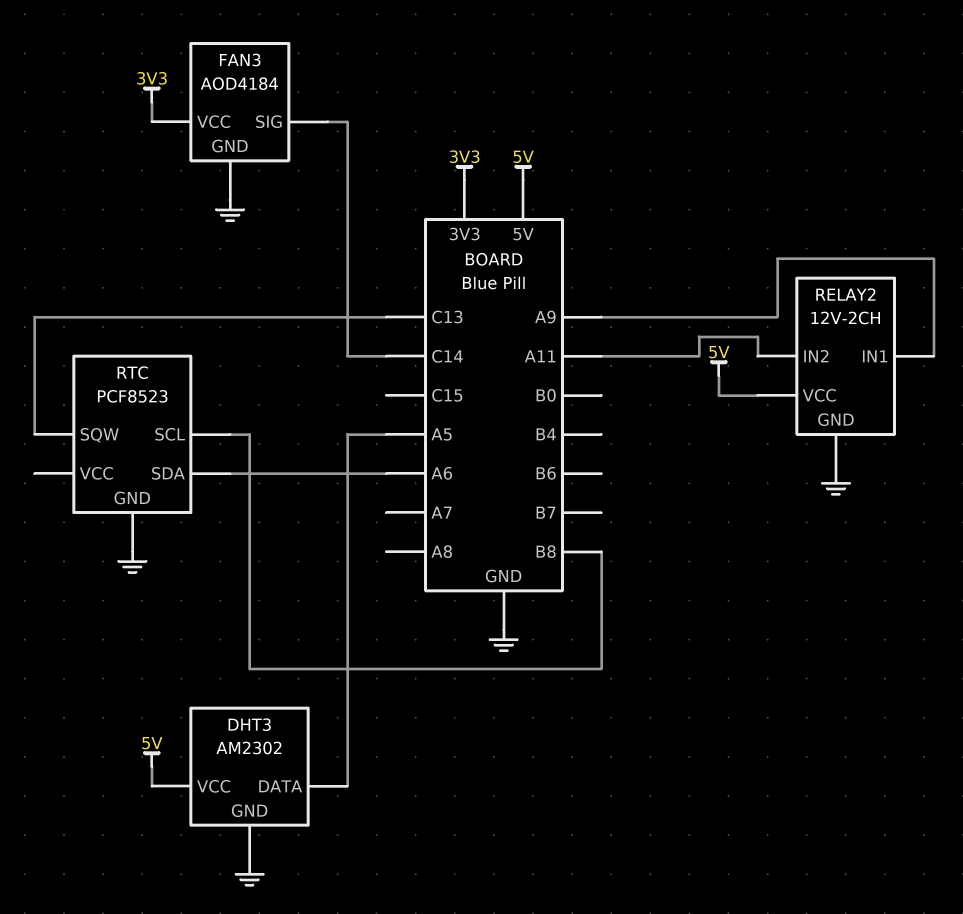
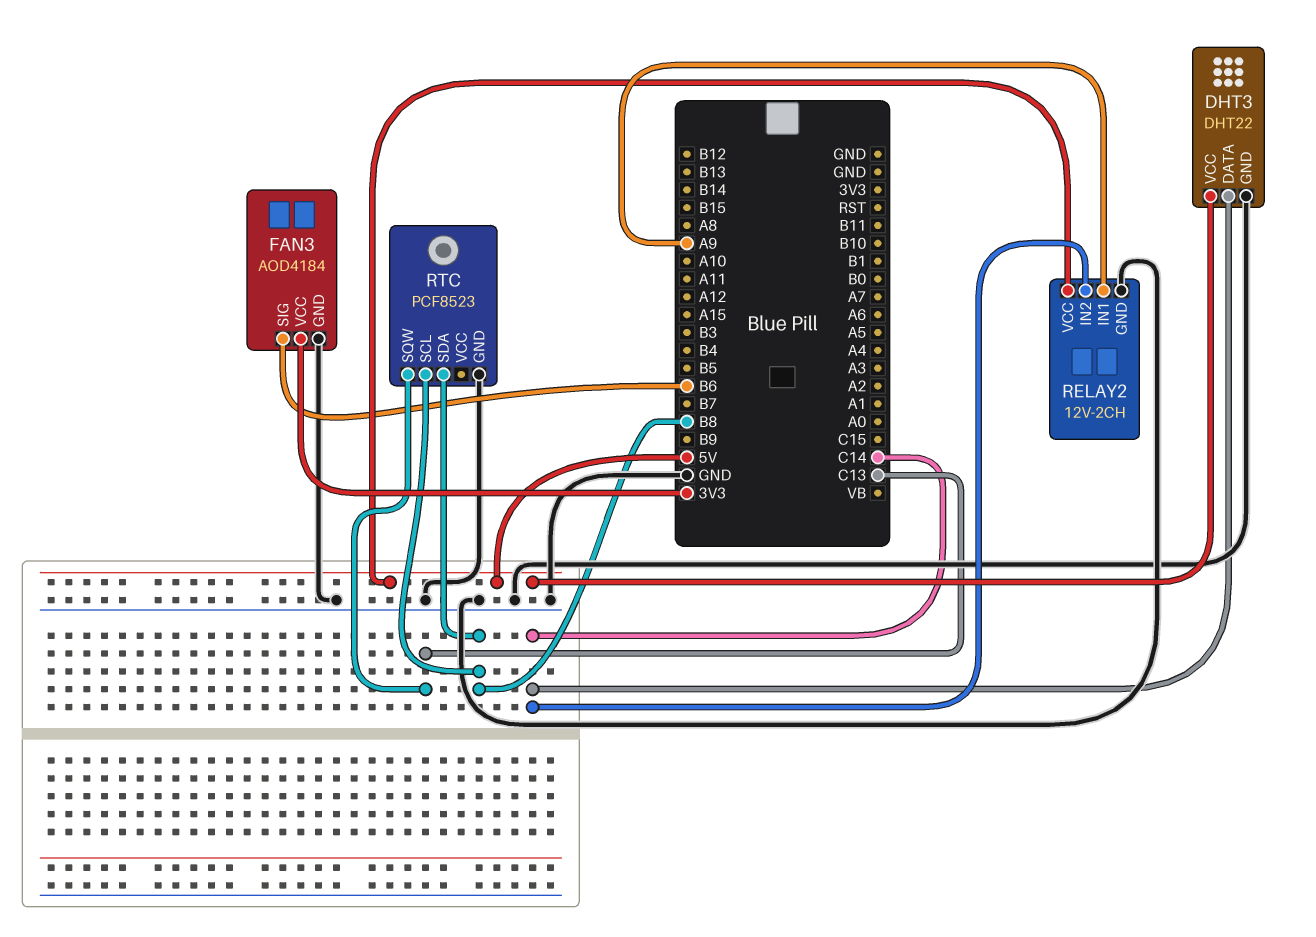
DHT3: AM2302 -> DHT22
DHT3 pin DATA: A5 -> C14
FAN3 pin SIG: C14 -> B6
RELAY2 pin IN2: A11 -> C14
RTC pin SDA: A6 -> B8

